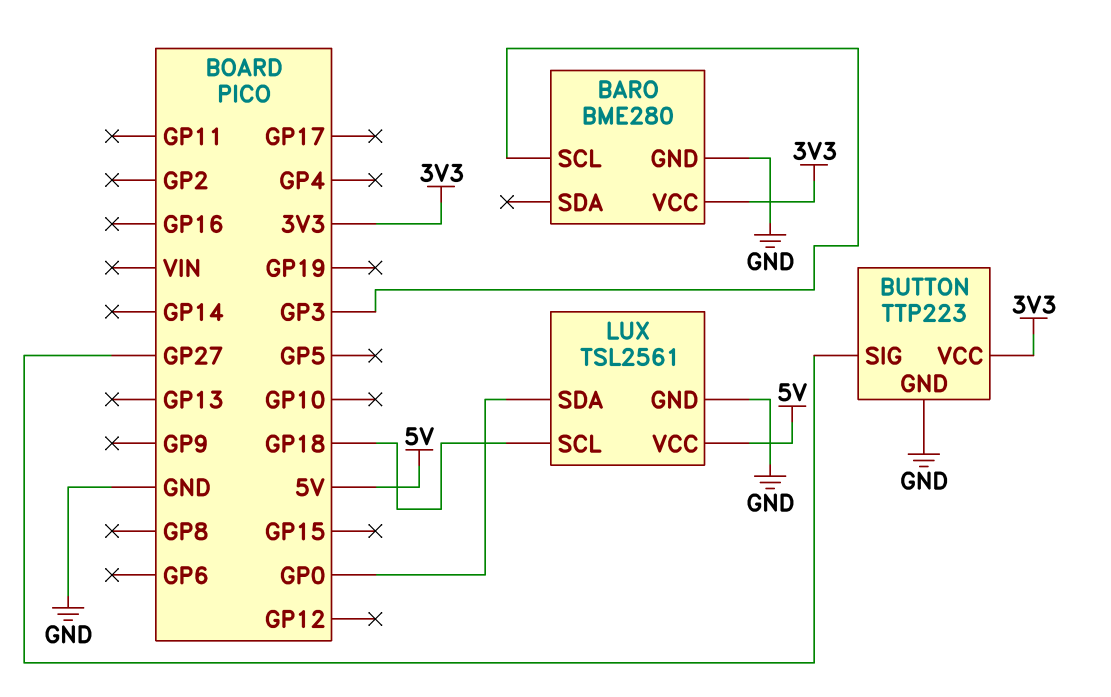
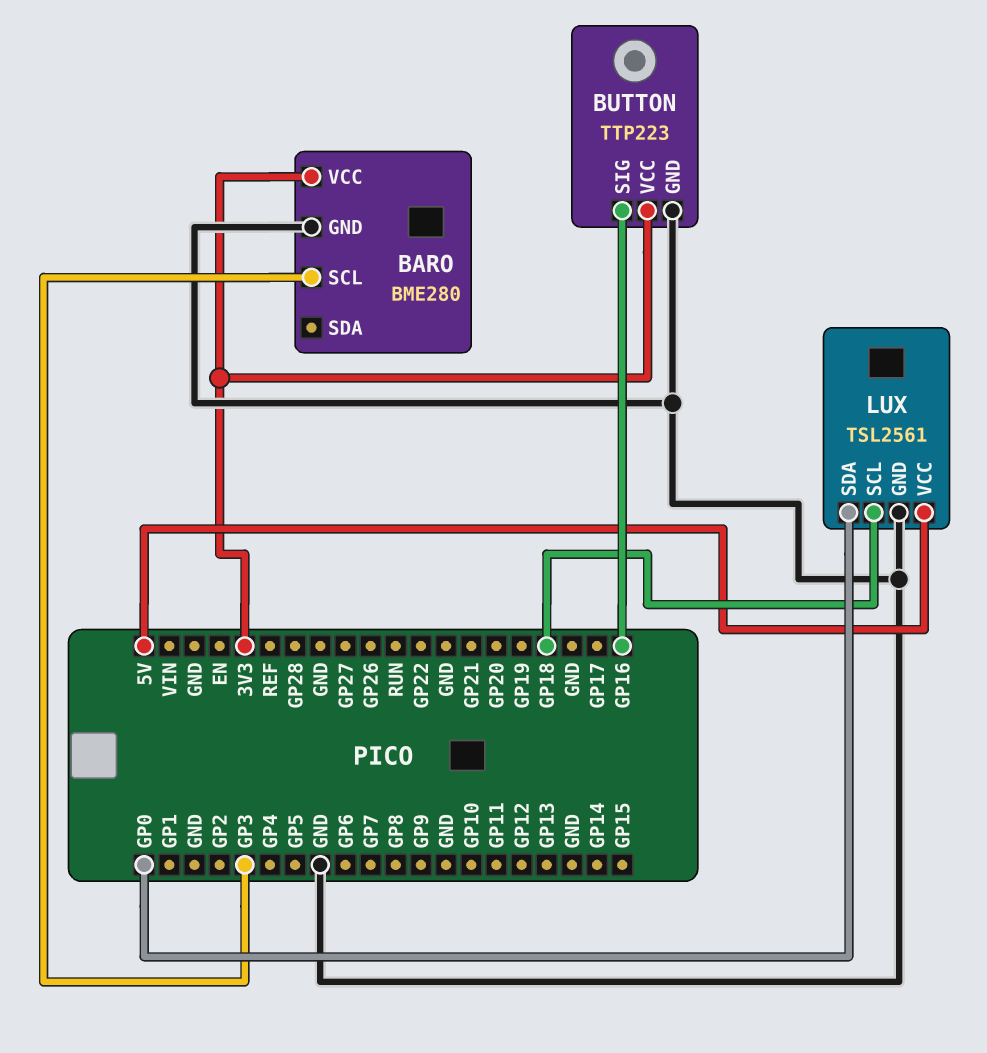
BUTTON pin SIG: GP27 -> GP16

